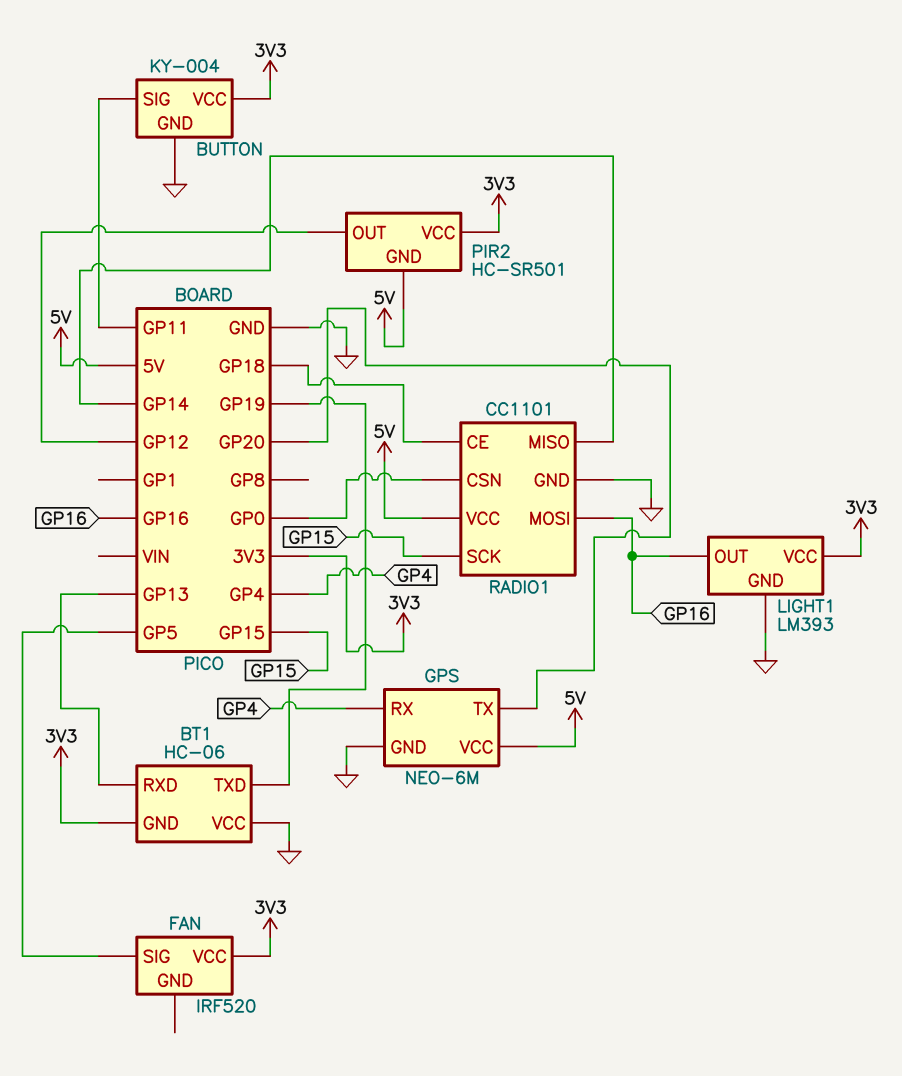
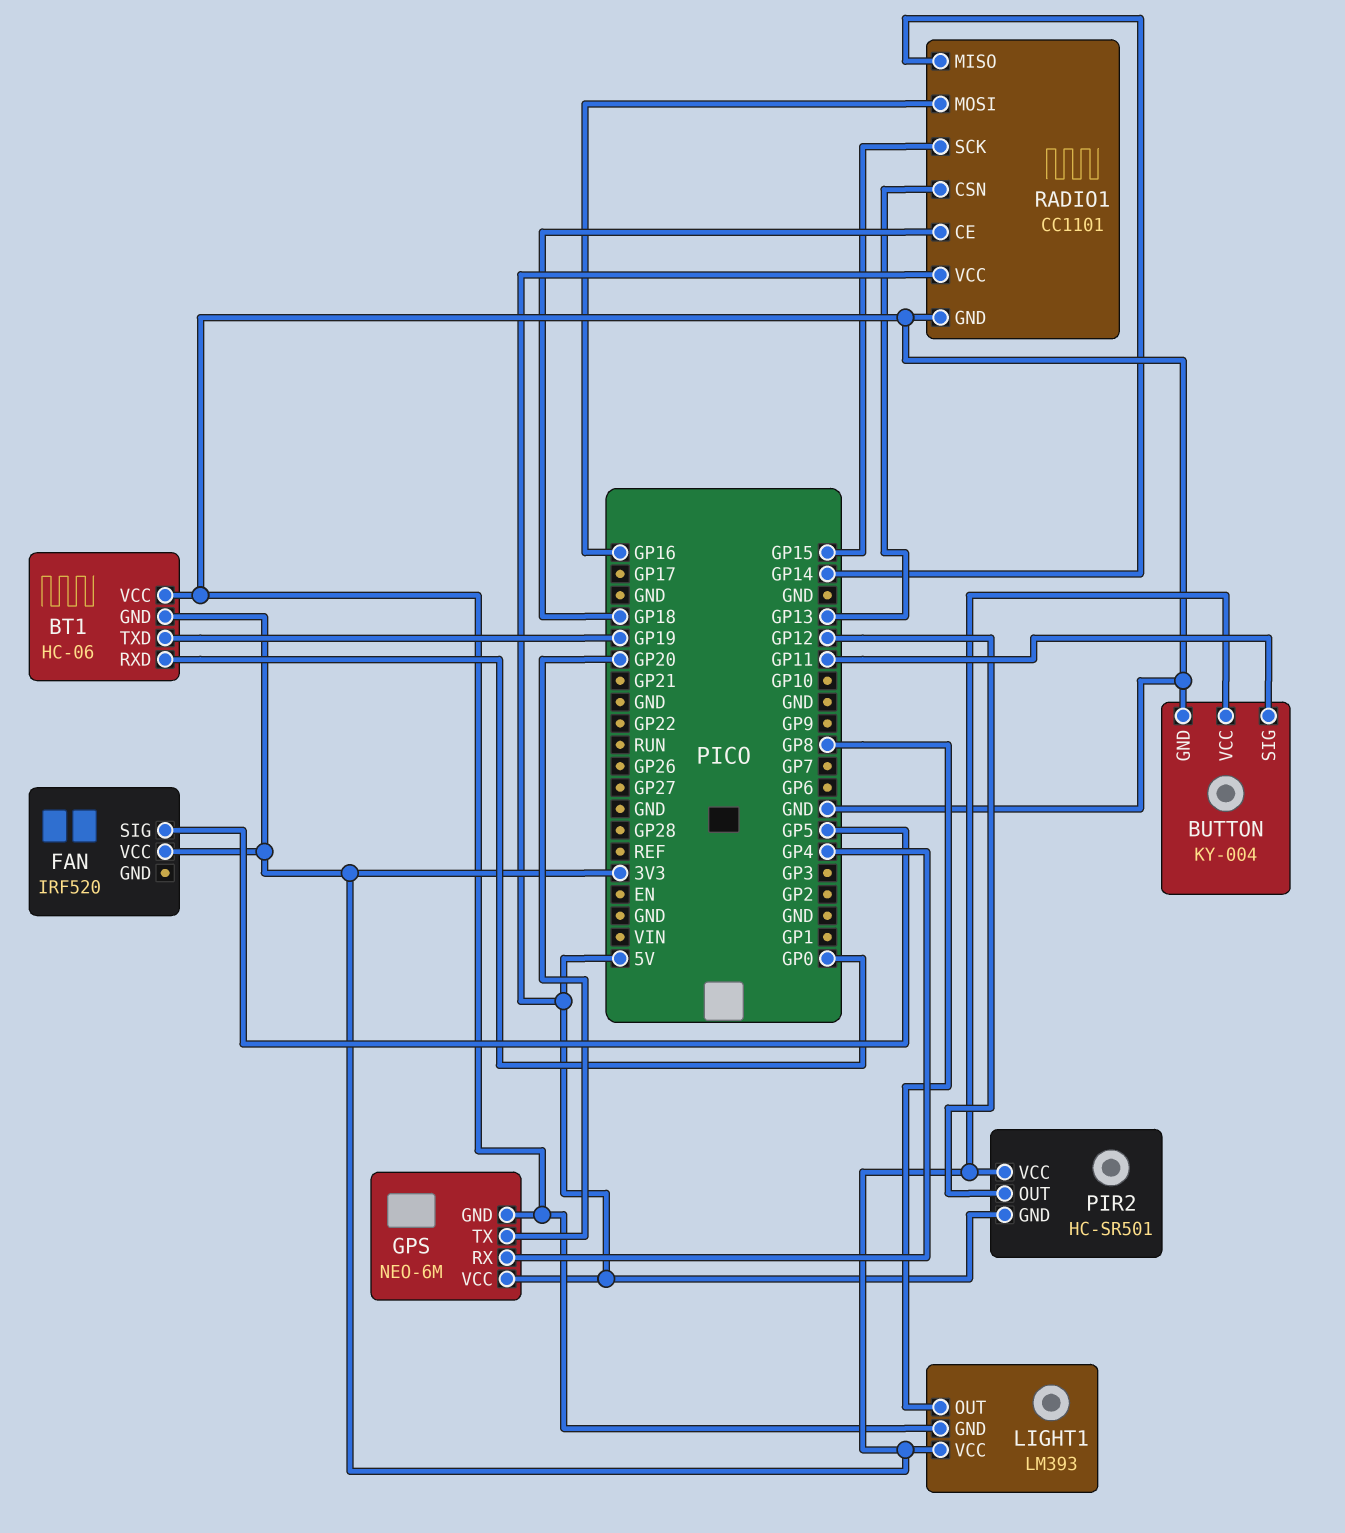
BT1 pin RXD: GP13 -> GP0
LIGHT1 pin OUT: GP16 -> GP8
RADIO1 pin CSN: GP0 -> GP13

